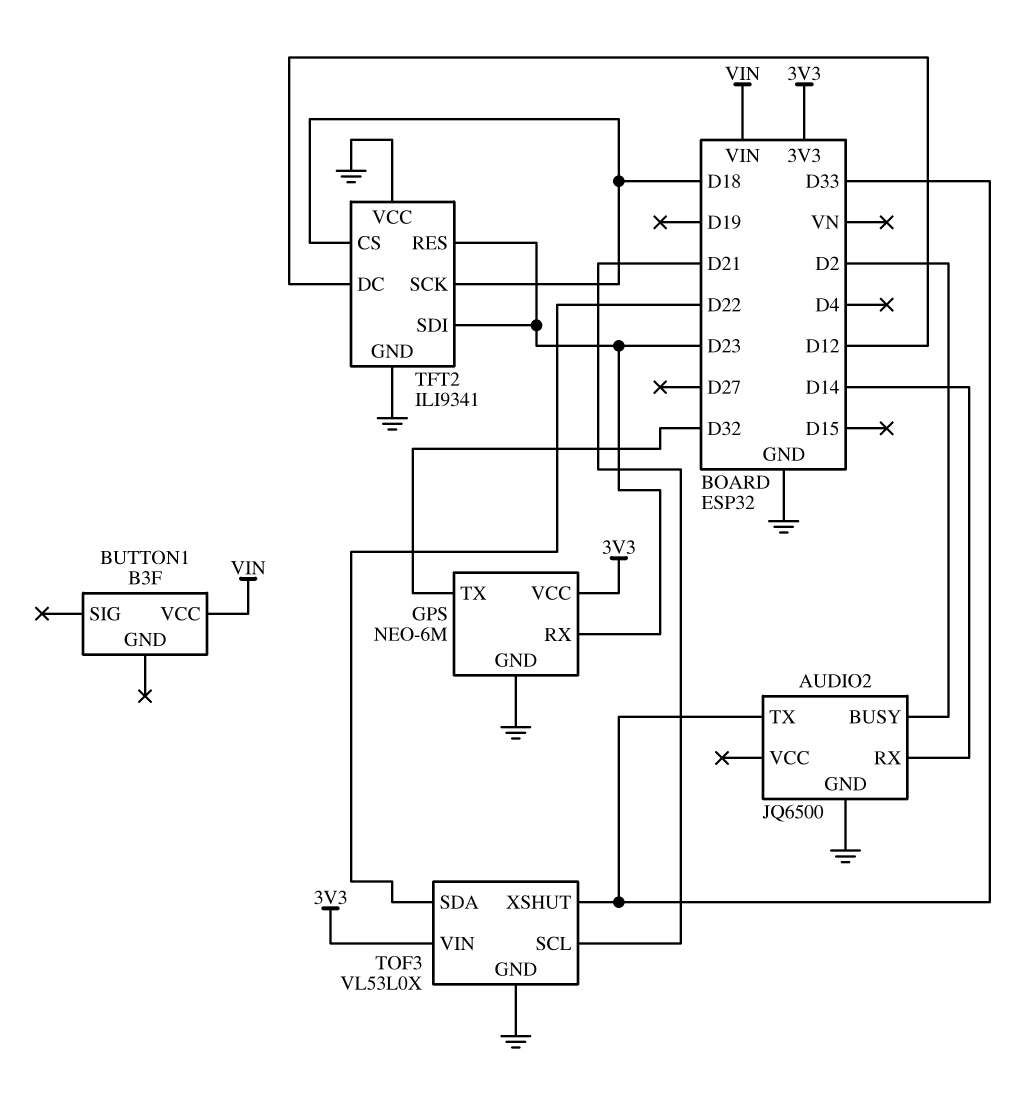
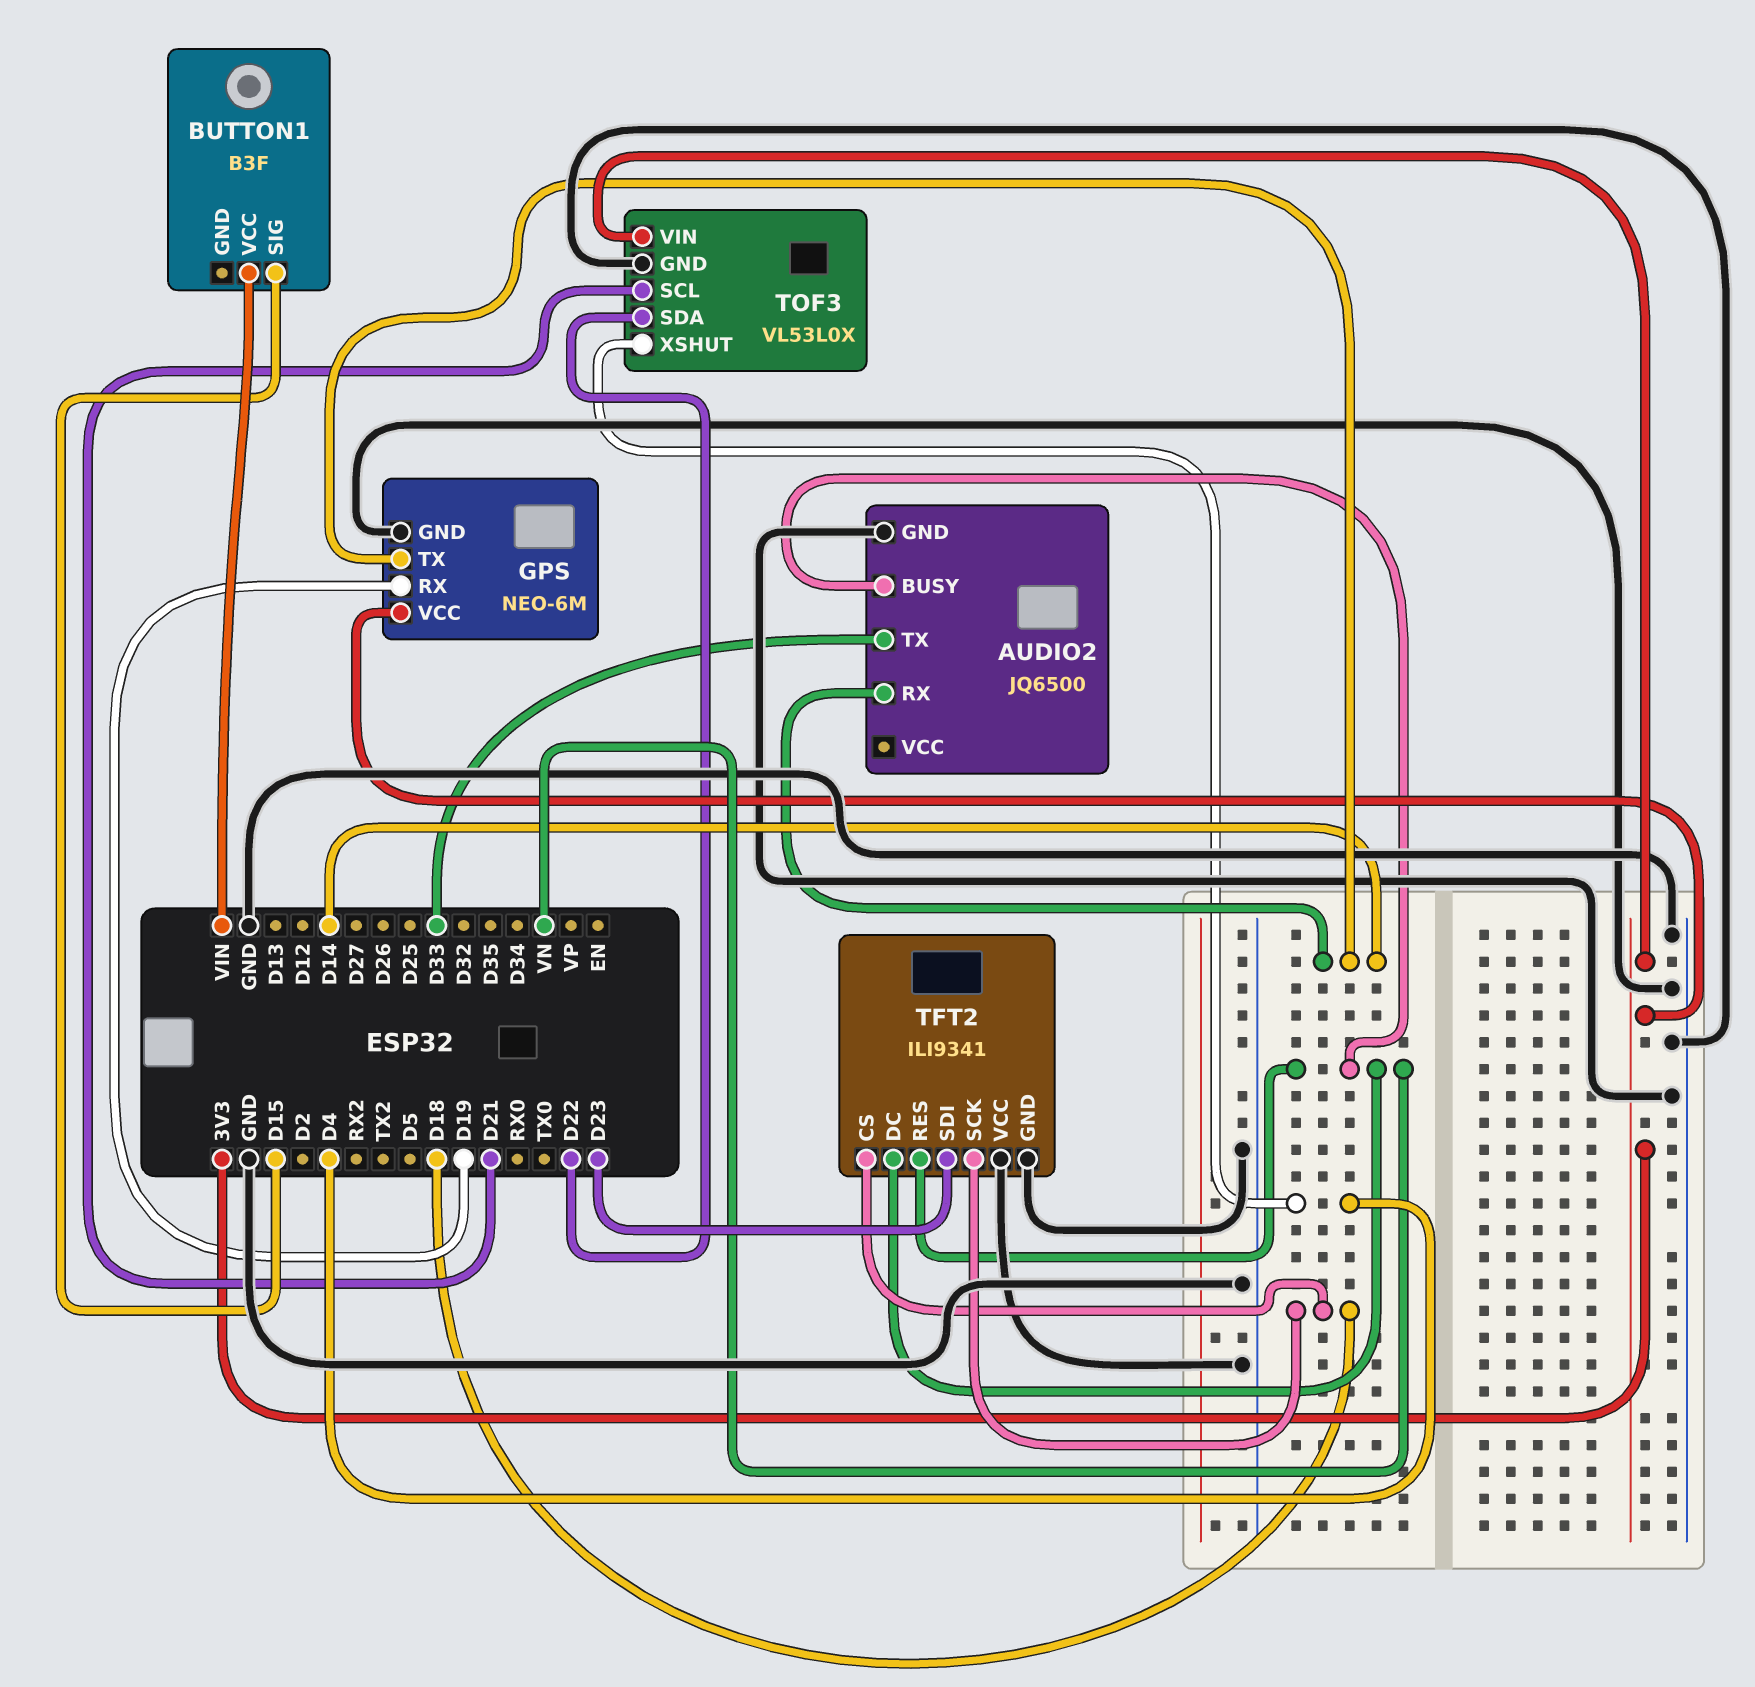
AUDIO2 pin BUSY: D2 -> VN
BUTTON1 pin SIG: none -> D15
GPS pin RX: D23 -> D19
GPS pin TX: D32 -> D14
TFT2 pin DC: D12 -> VN
TFT2 pin RES: D23 -> VN
TOF3 pin XSHUT: D33 -> D4

